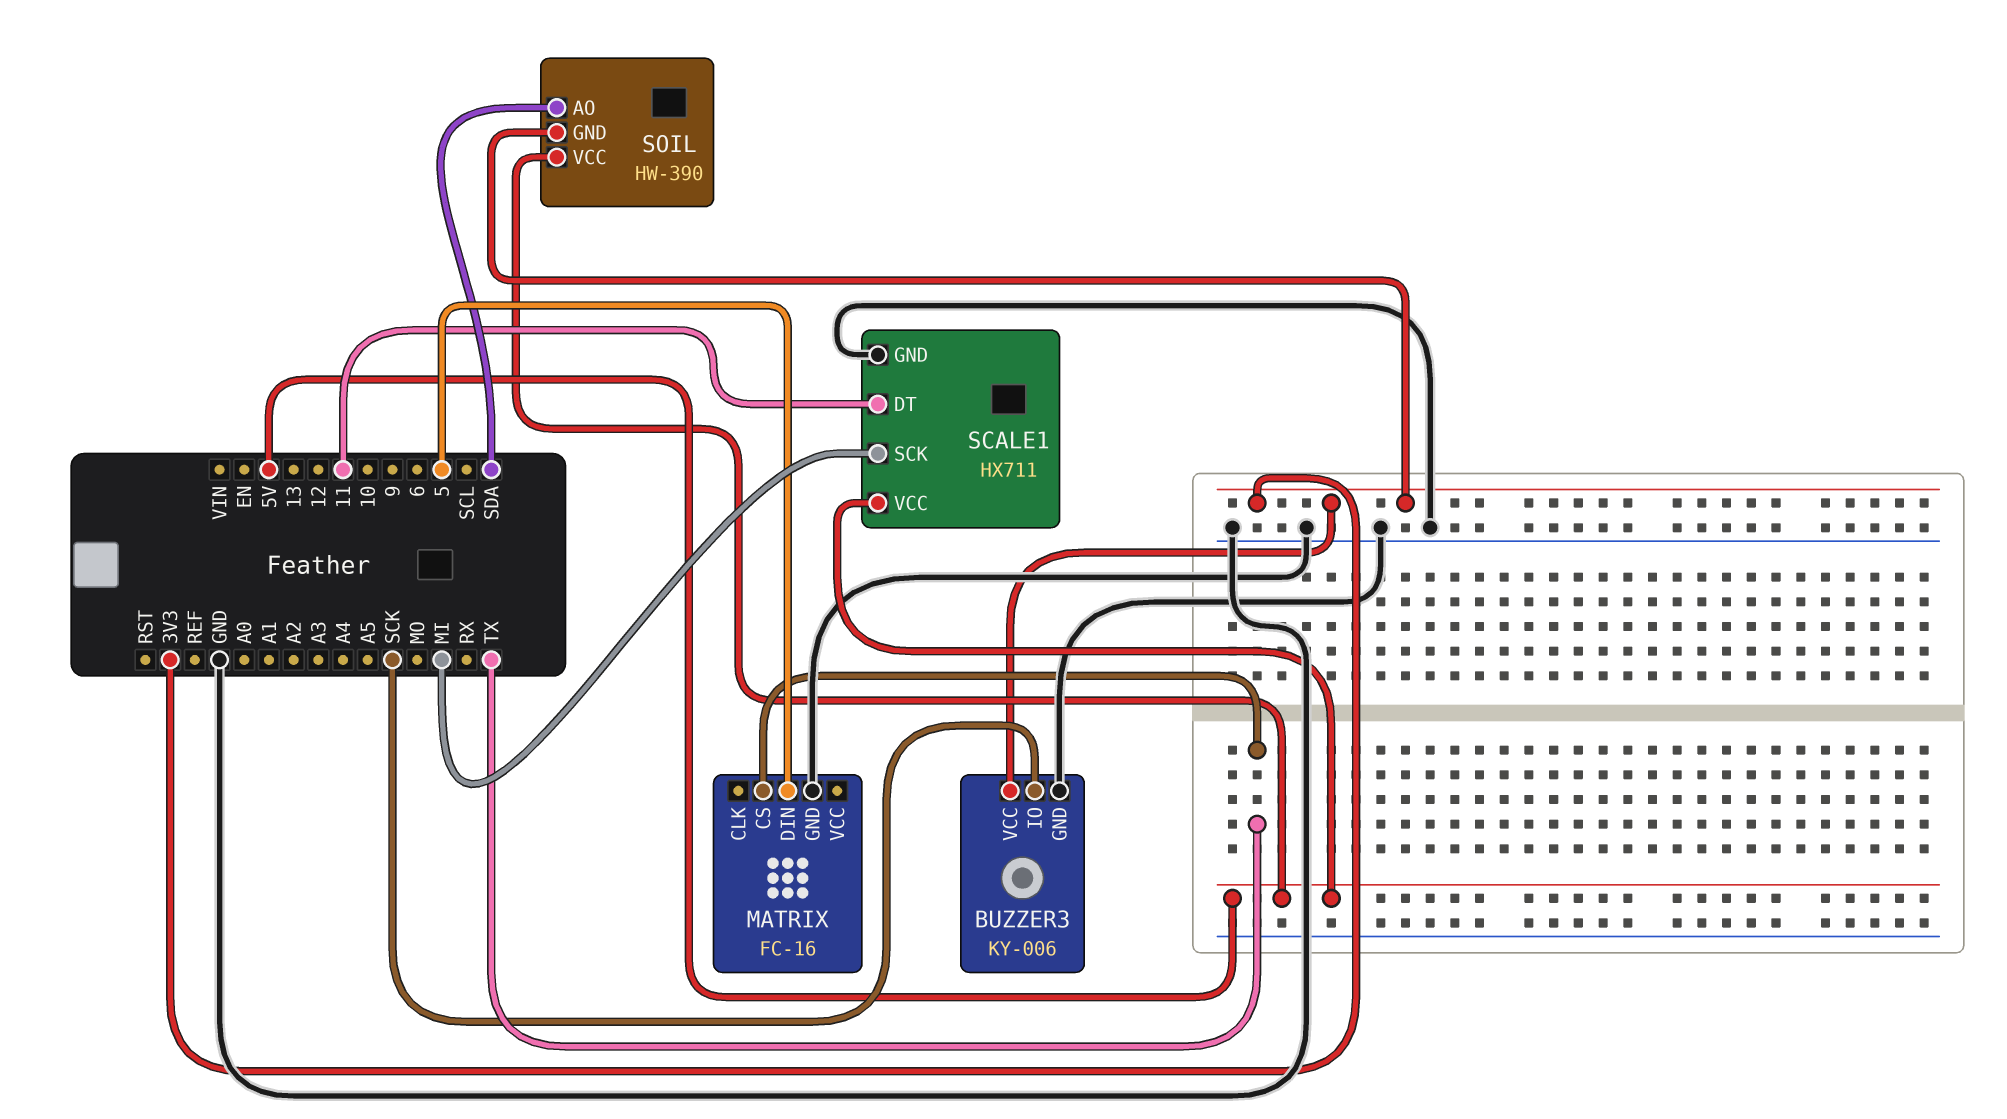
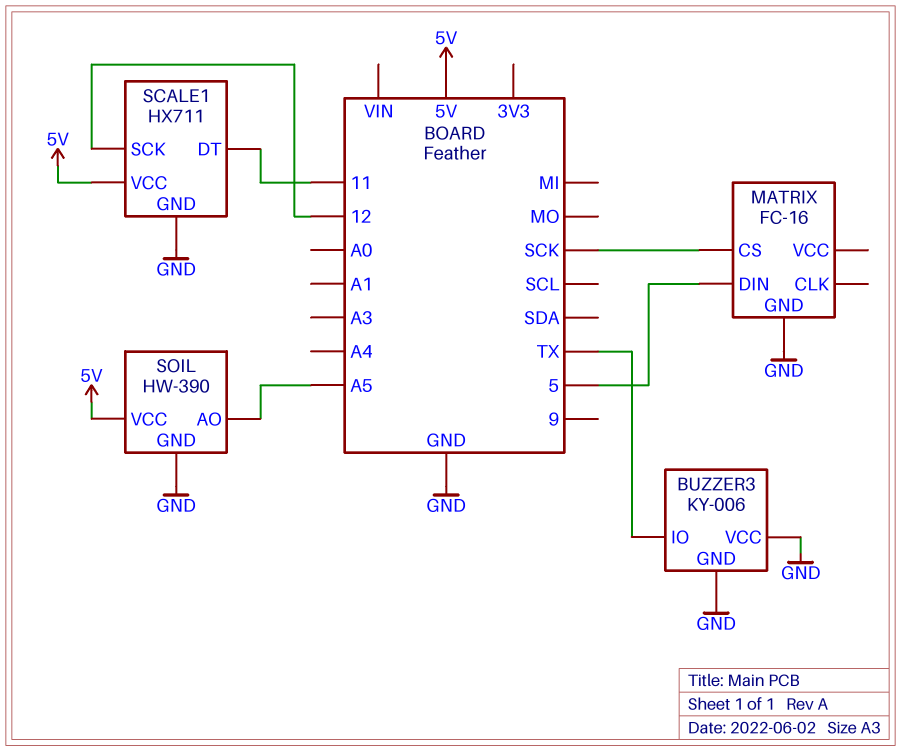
BUZZER3 pin IO: SCK -> TX
BUZZER3 pin VCC: 3V3 -> GND
MATRIX pin CS: TX -> SCK
SCALE1 pin SCK: MI -> 12
SOIL pin AO: SDA -> A5
SOIL pin GND: 3V3 -> GND

